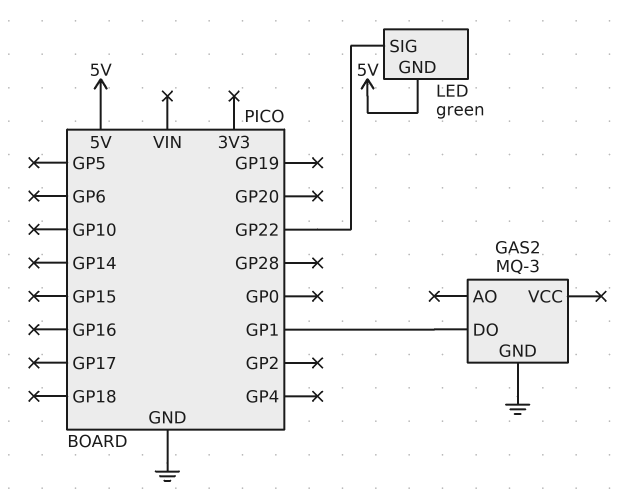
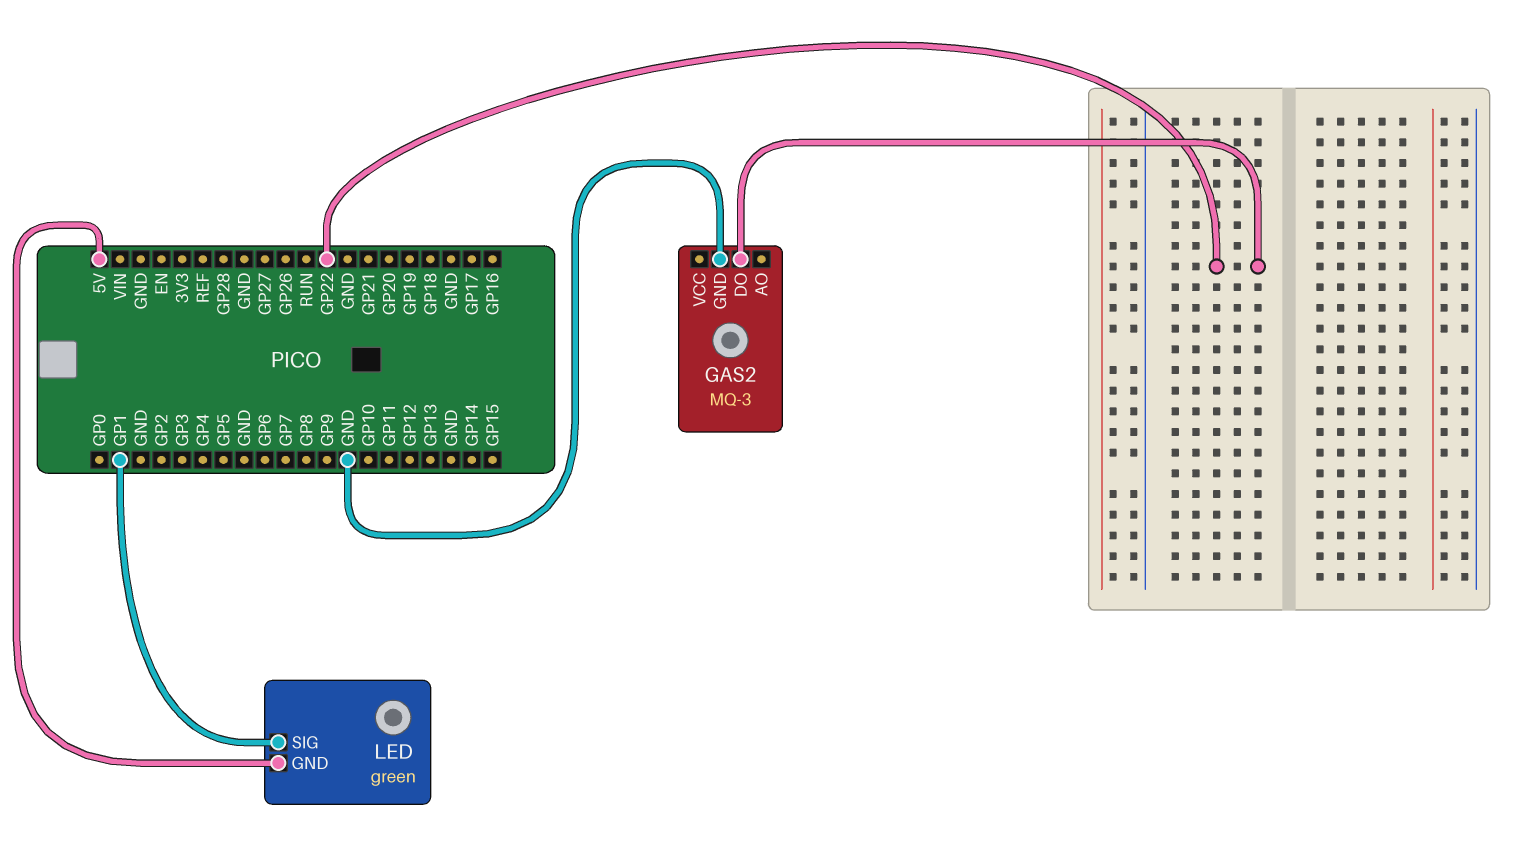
GAS2 pin DO: GP1 -> GP22
LED pin SIG: GP22 -> GP1

